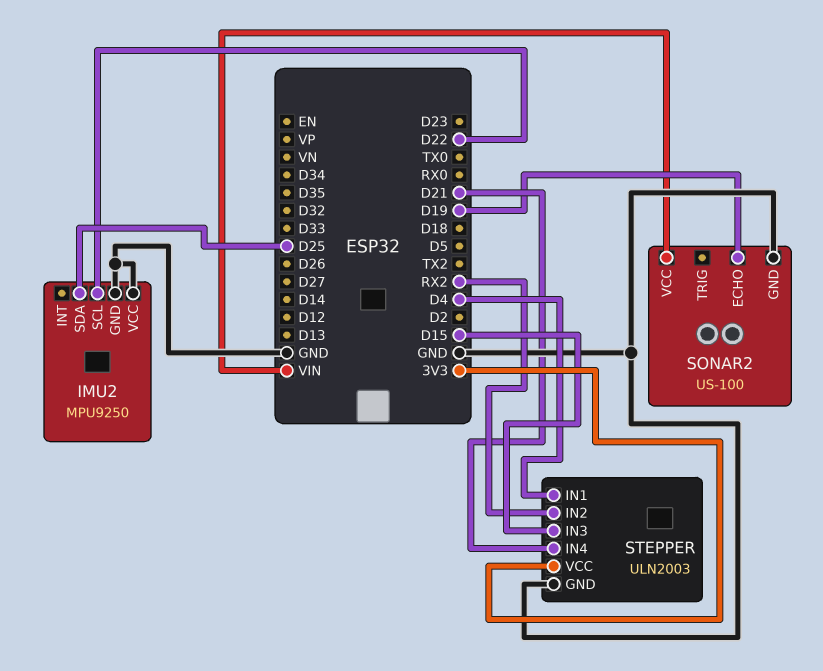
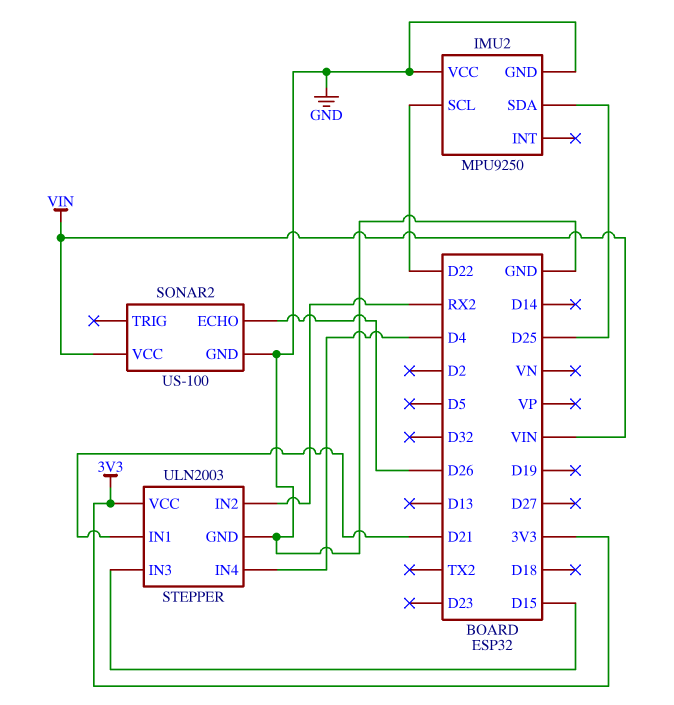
SONAR2 pin ECHO: D19 -> D26
STEPPER pin IN1: D4 -> D21
STEPPER pin IN4: D21 -> D4

